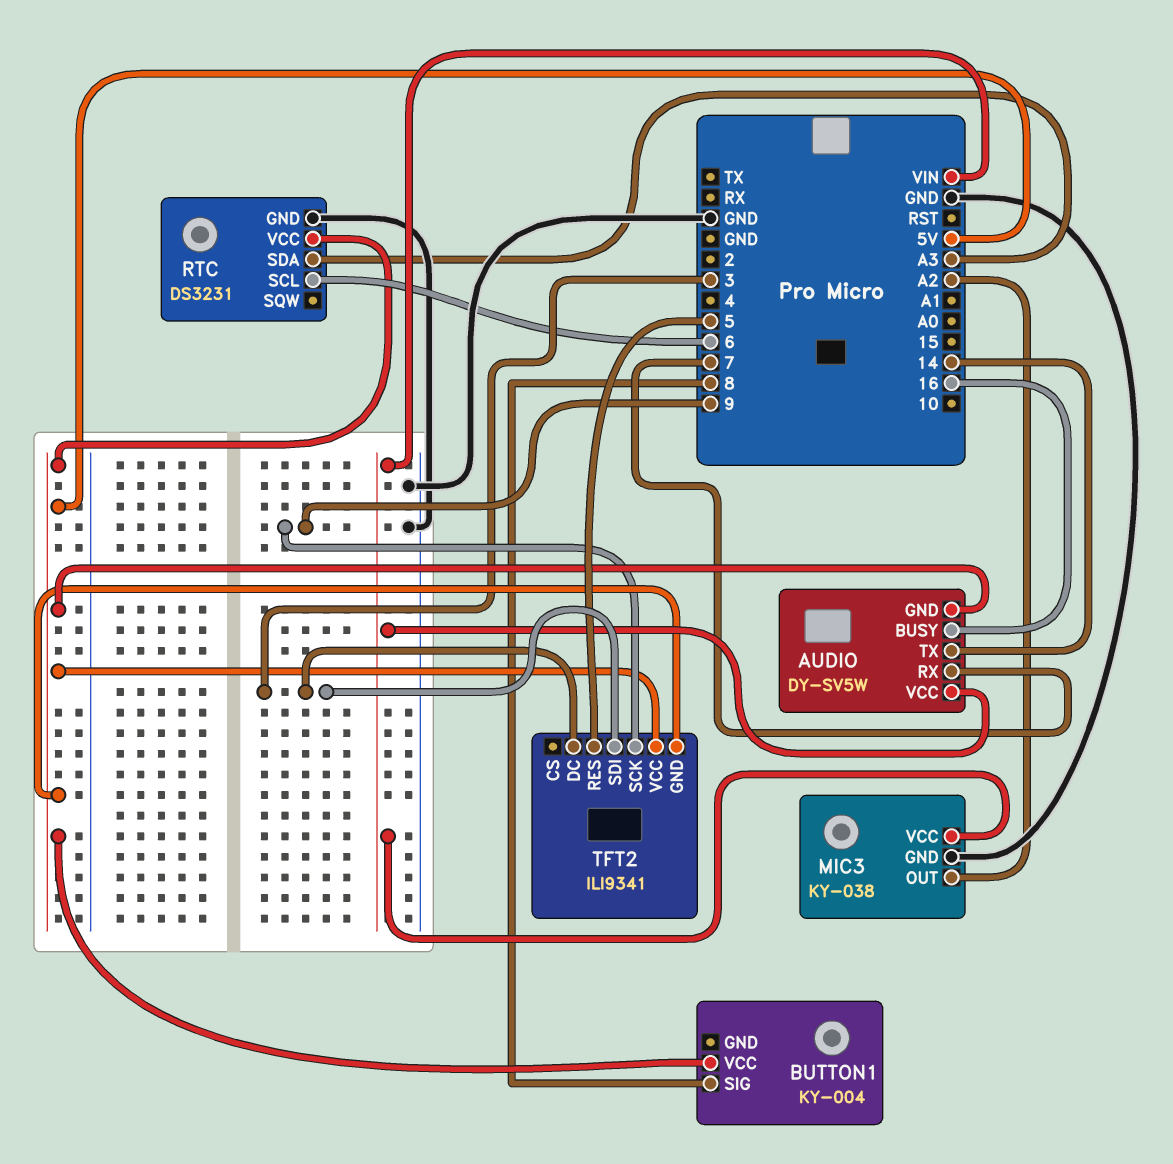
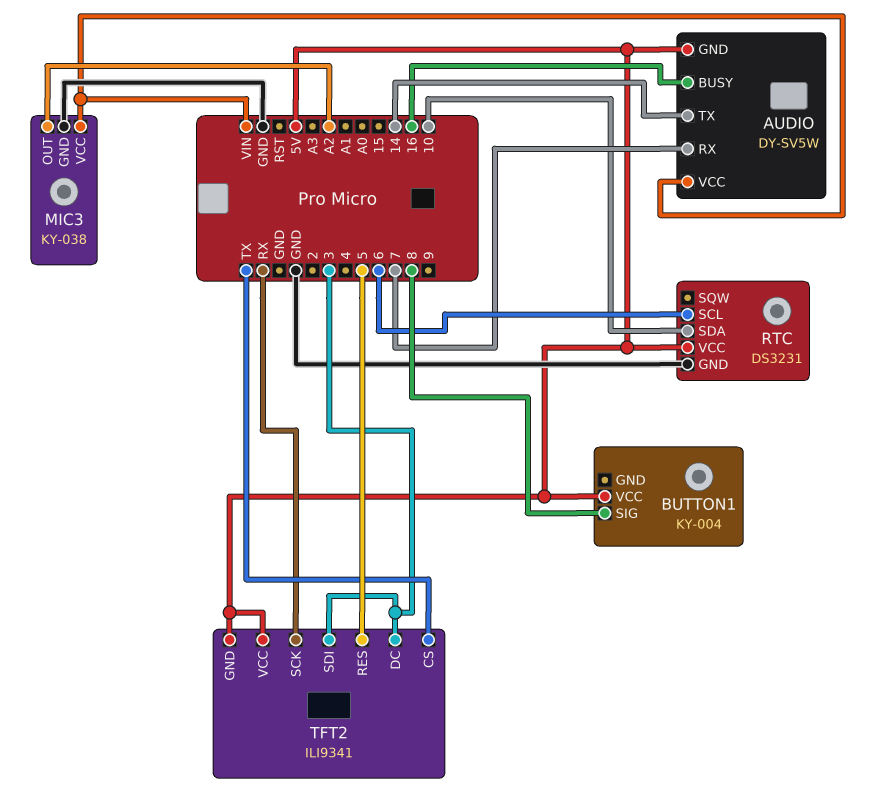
RTC pin SDA: A3 -> 10
TFT2 pin CS: none -> TX
TFT2 pin SCK: 9 -> RX

